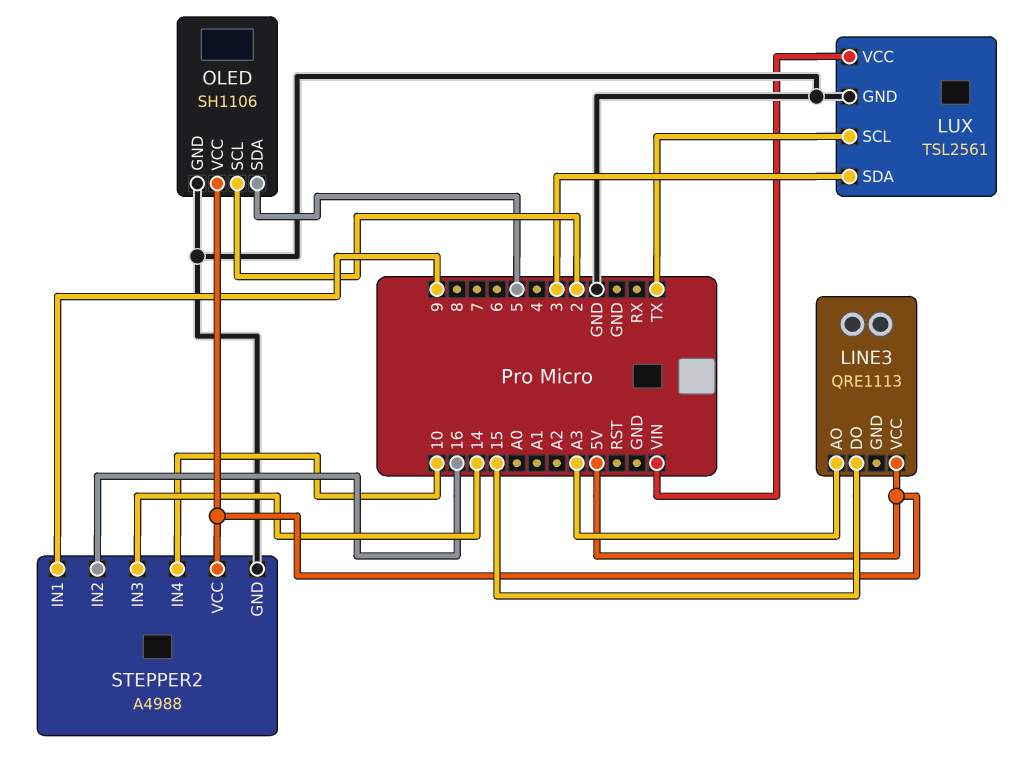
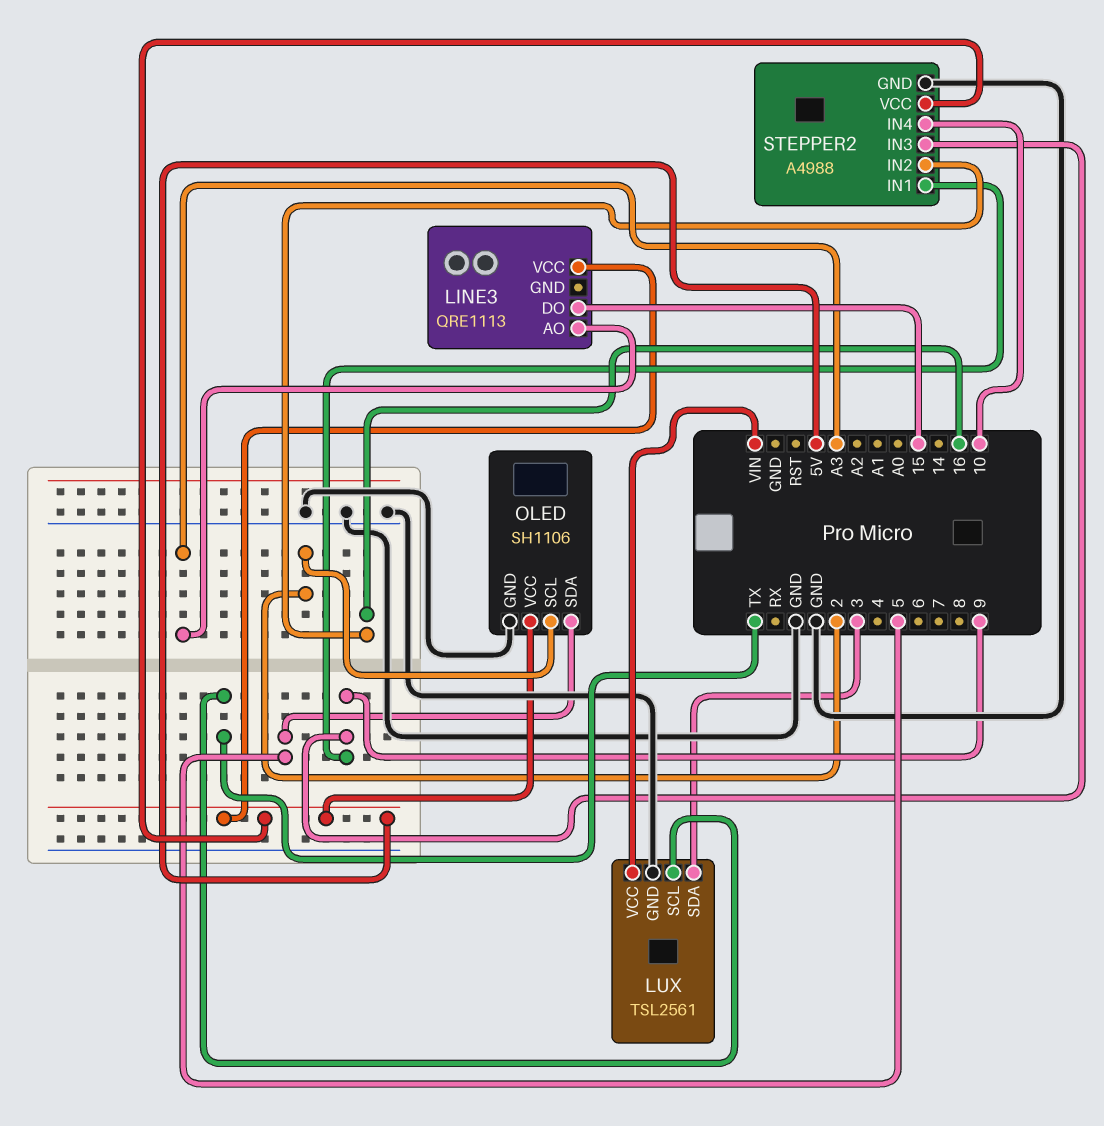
STEPPER2 pin IN3: 14 -> 9

